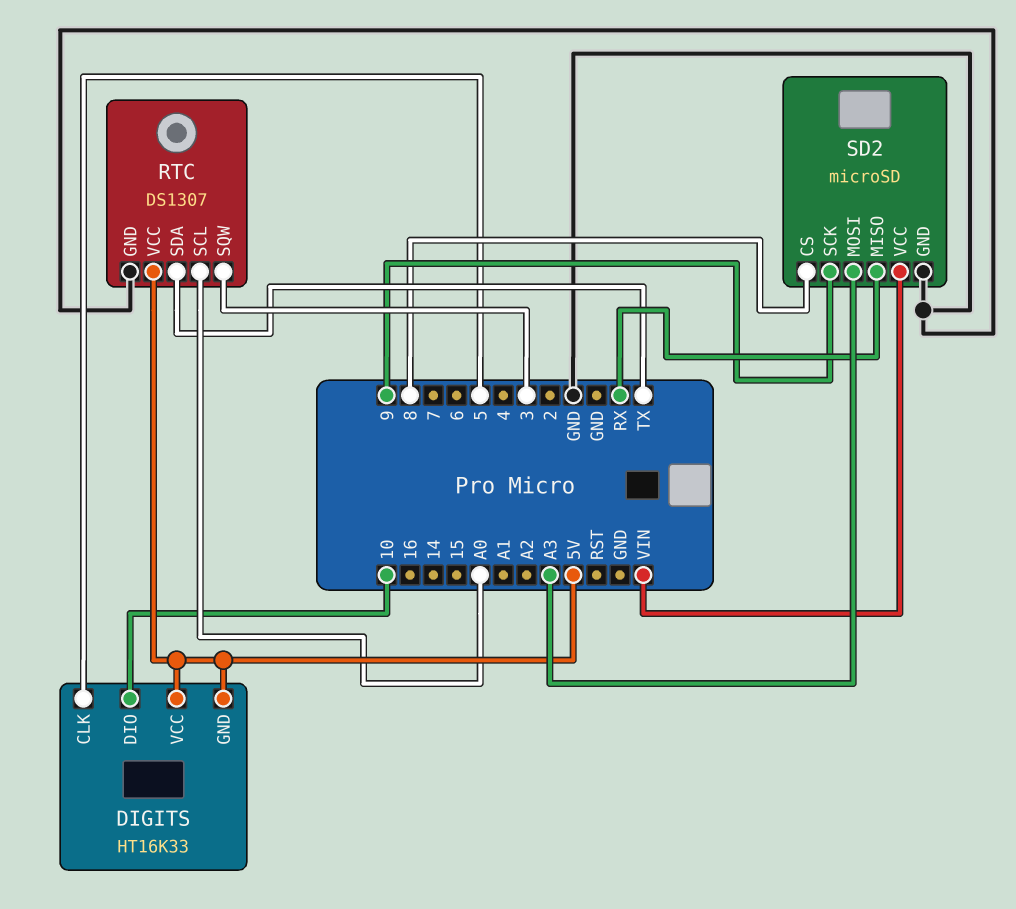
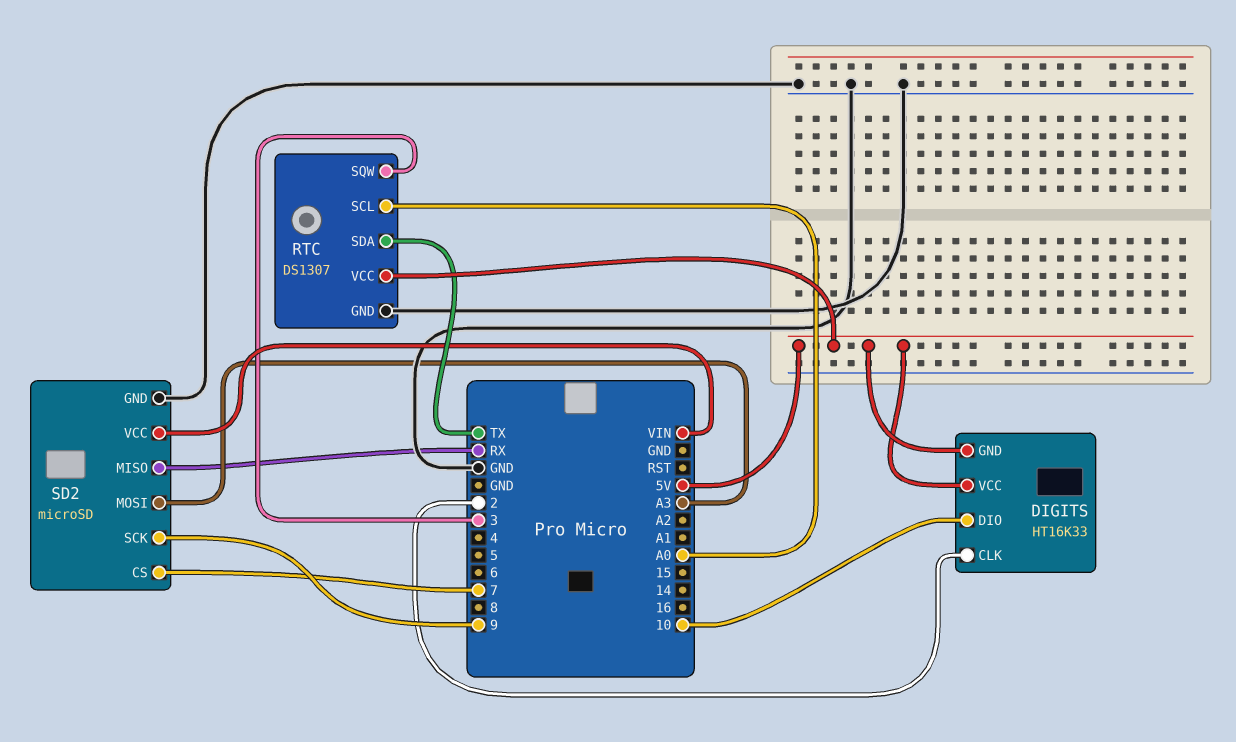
DIGITS pin CLK: 5 -> 2
SD2 pin CS: 8 -> 7

